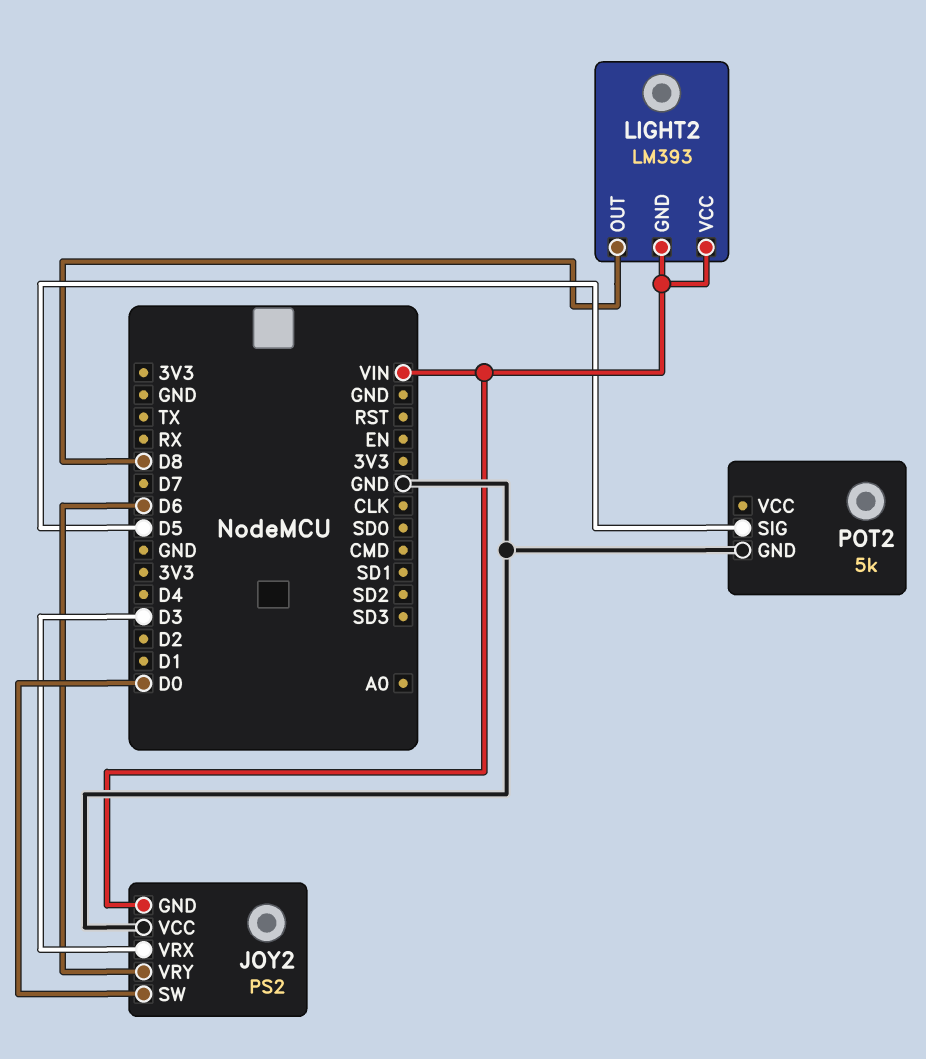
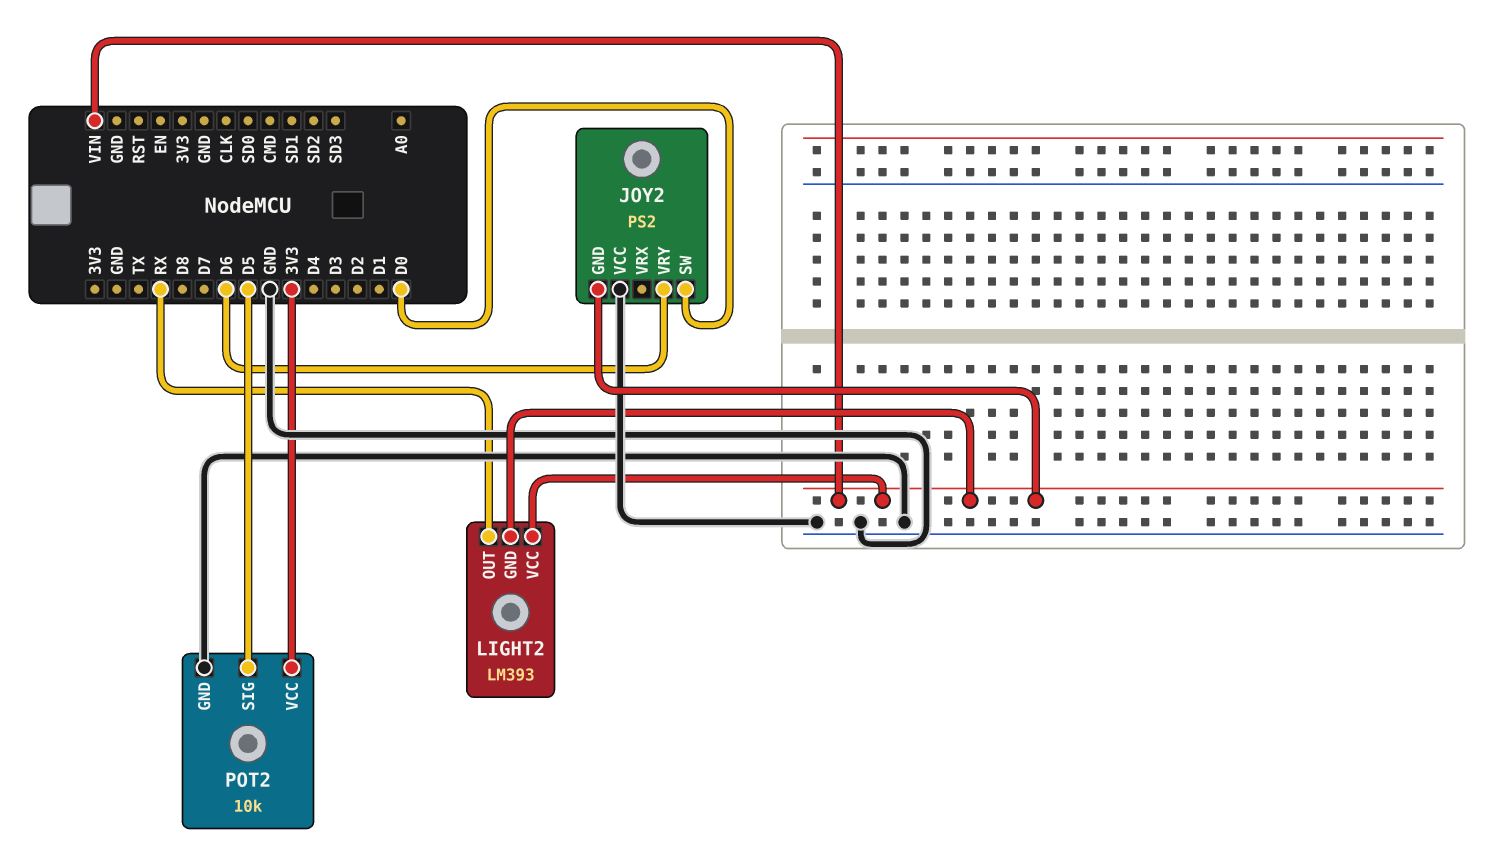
JOY2 pin VRX: D3 -> none
LIGHT2 pin OUT: D8 -> RX
POT2: 5k -> 10k
POT2 pin VCC: none -> 3V3

